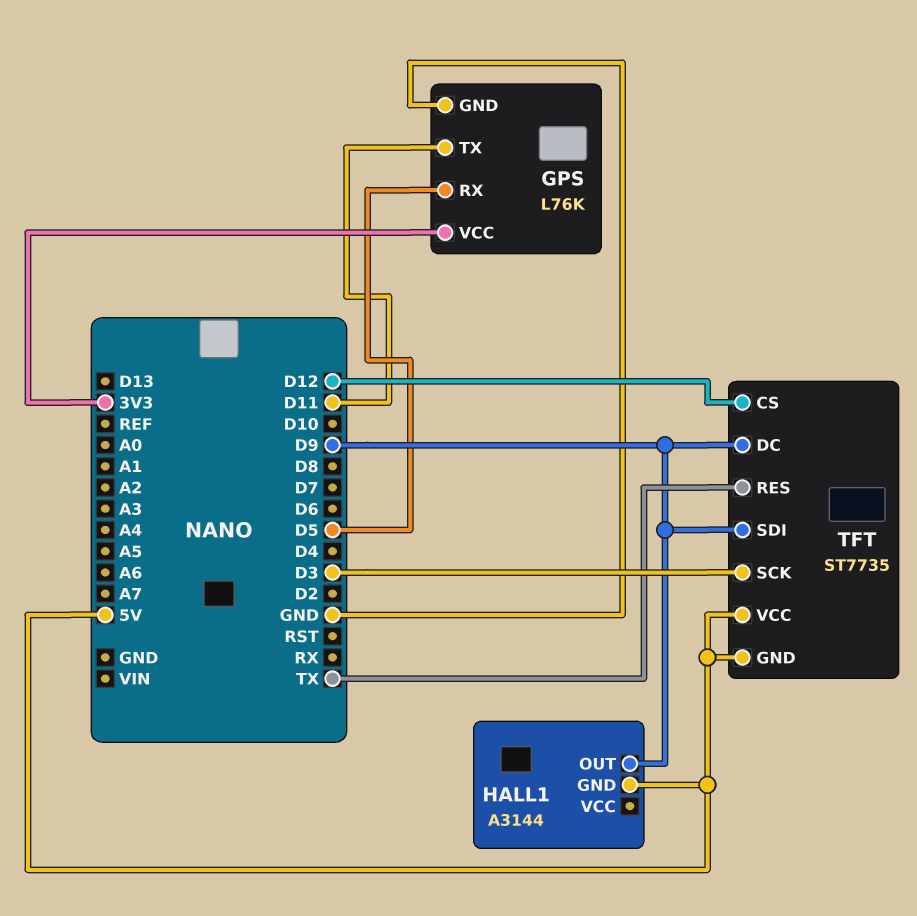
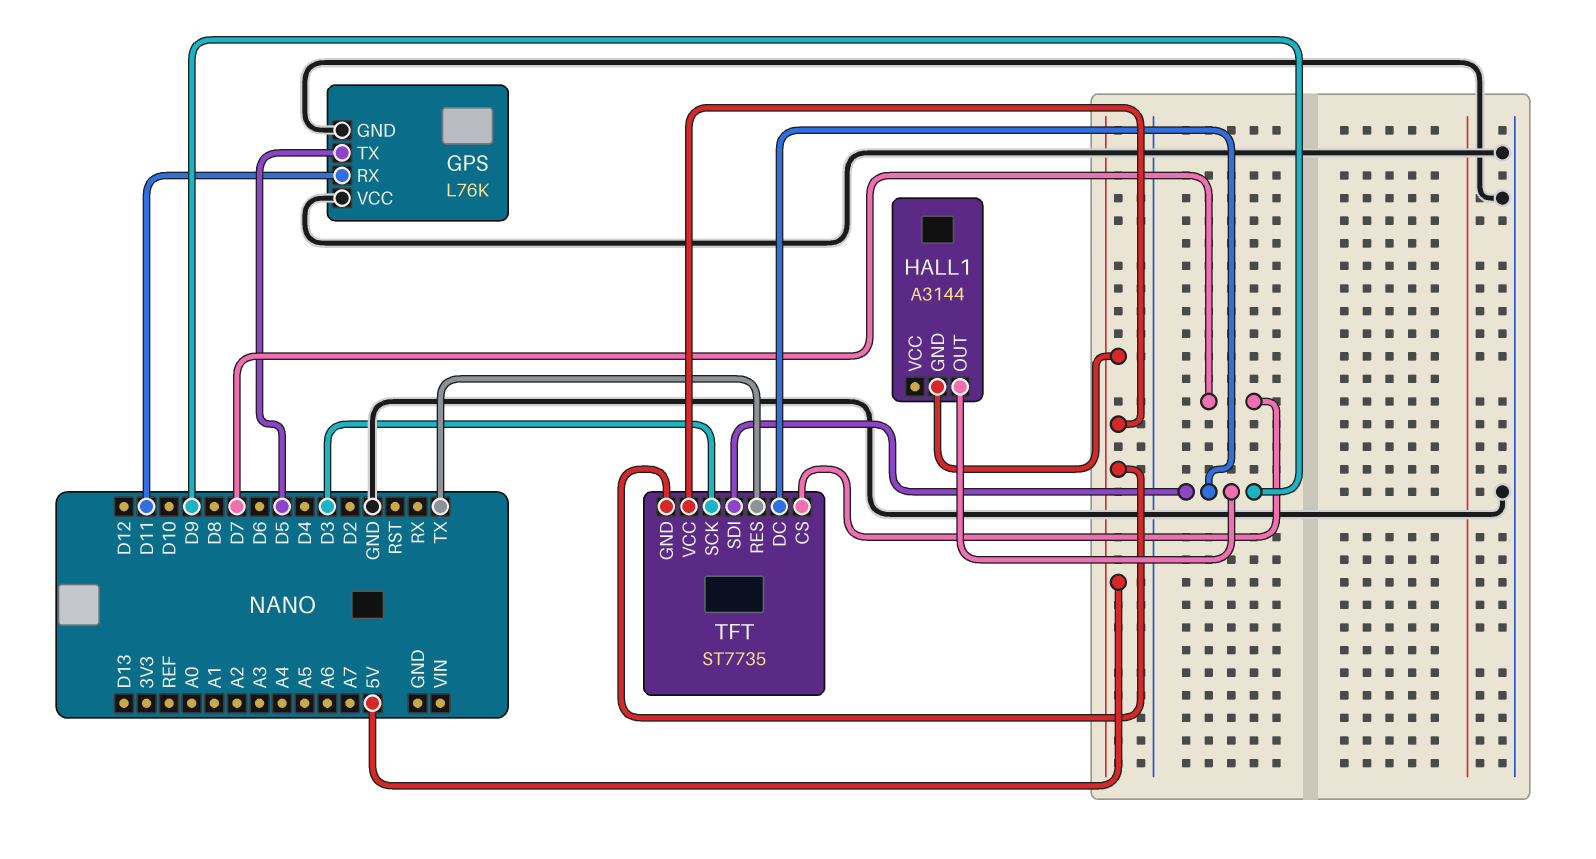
GPS pin RX: D5 -> D11
GPS pin TX: D11 -> D5
GPS pin VCC: 3V3 -> GND
TFT pin CS: D12 -> D7

